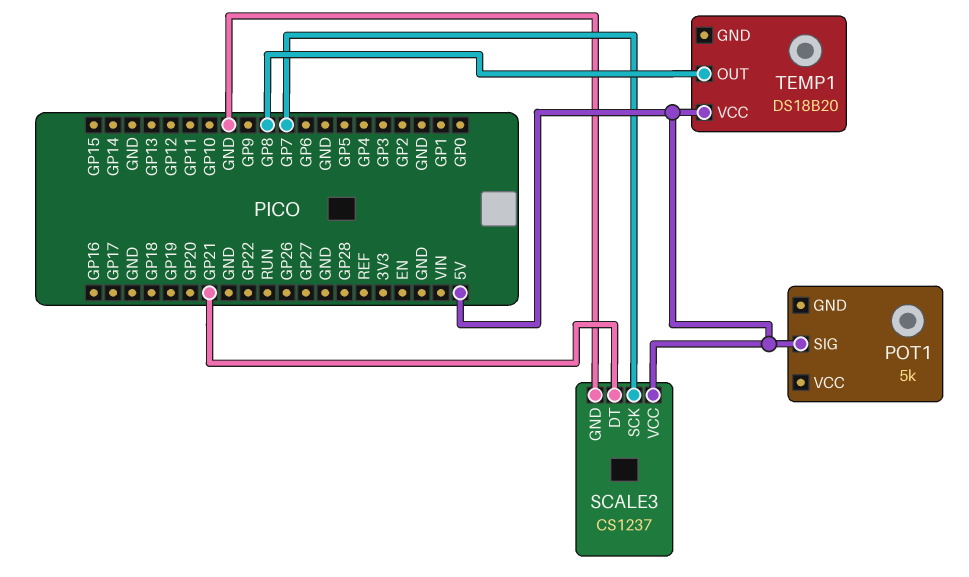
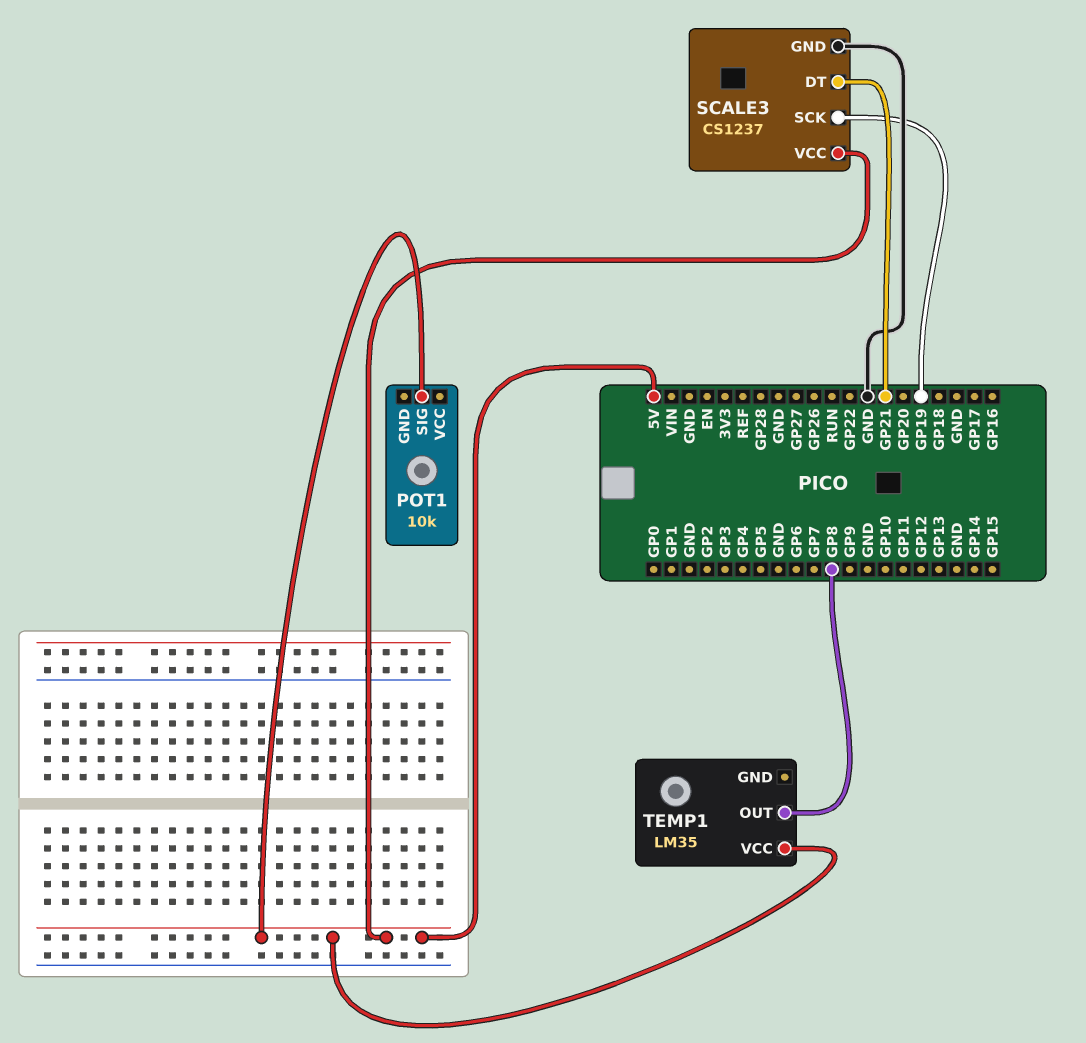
POT1: 5k -> 10k
SCALE3 pin SCK: GP7 -> GP19
TEMP1: DS18B20 -> LM35

